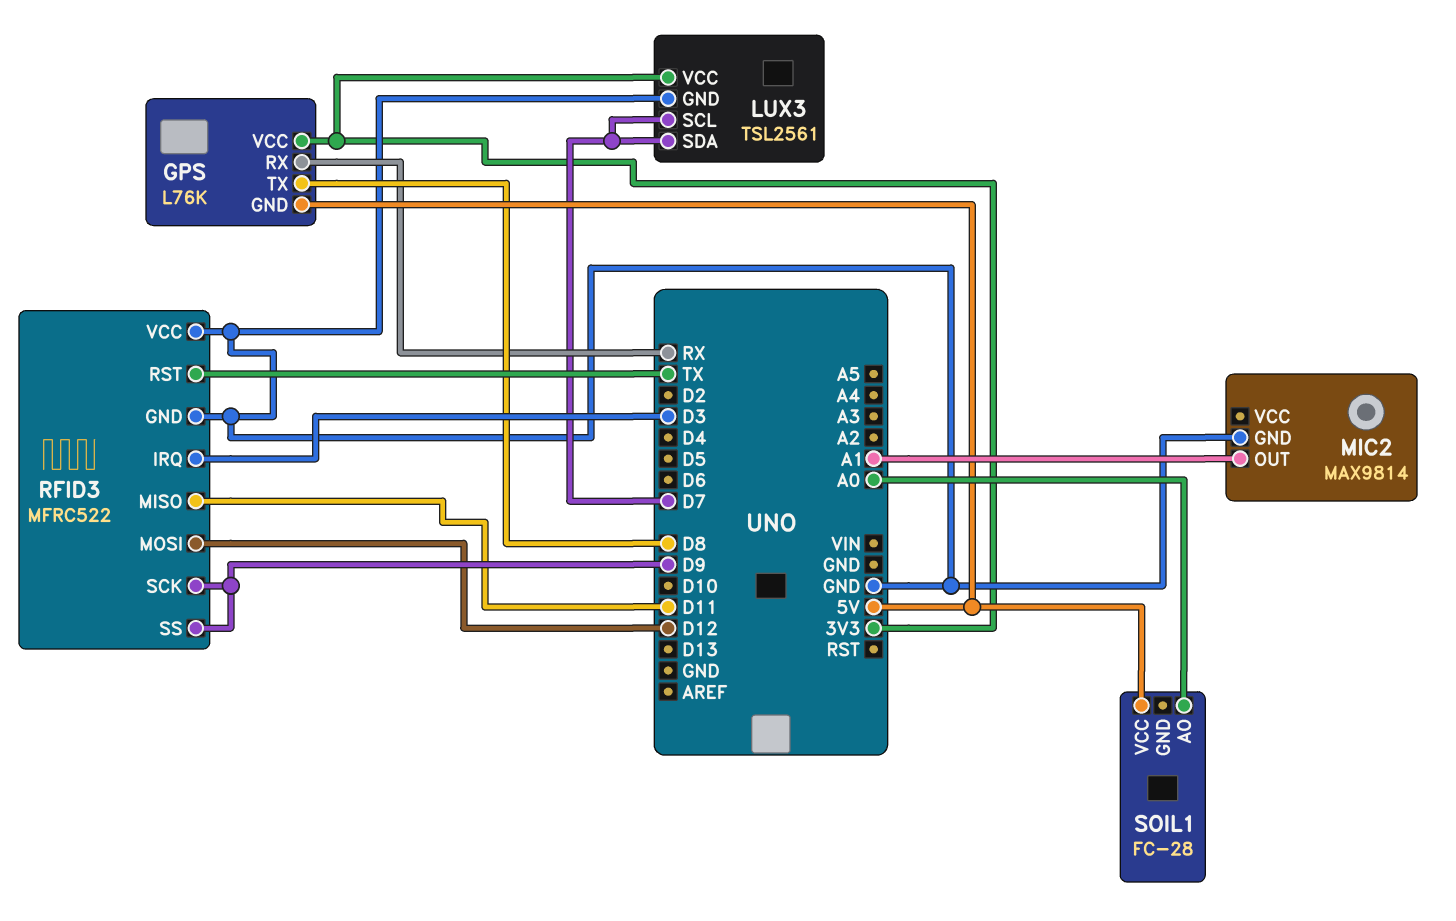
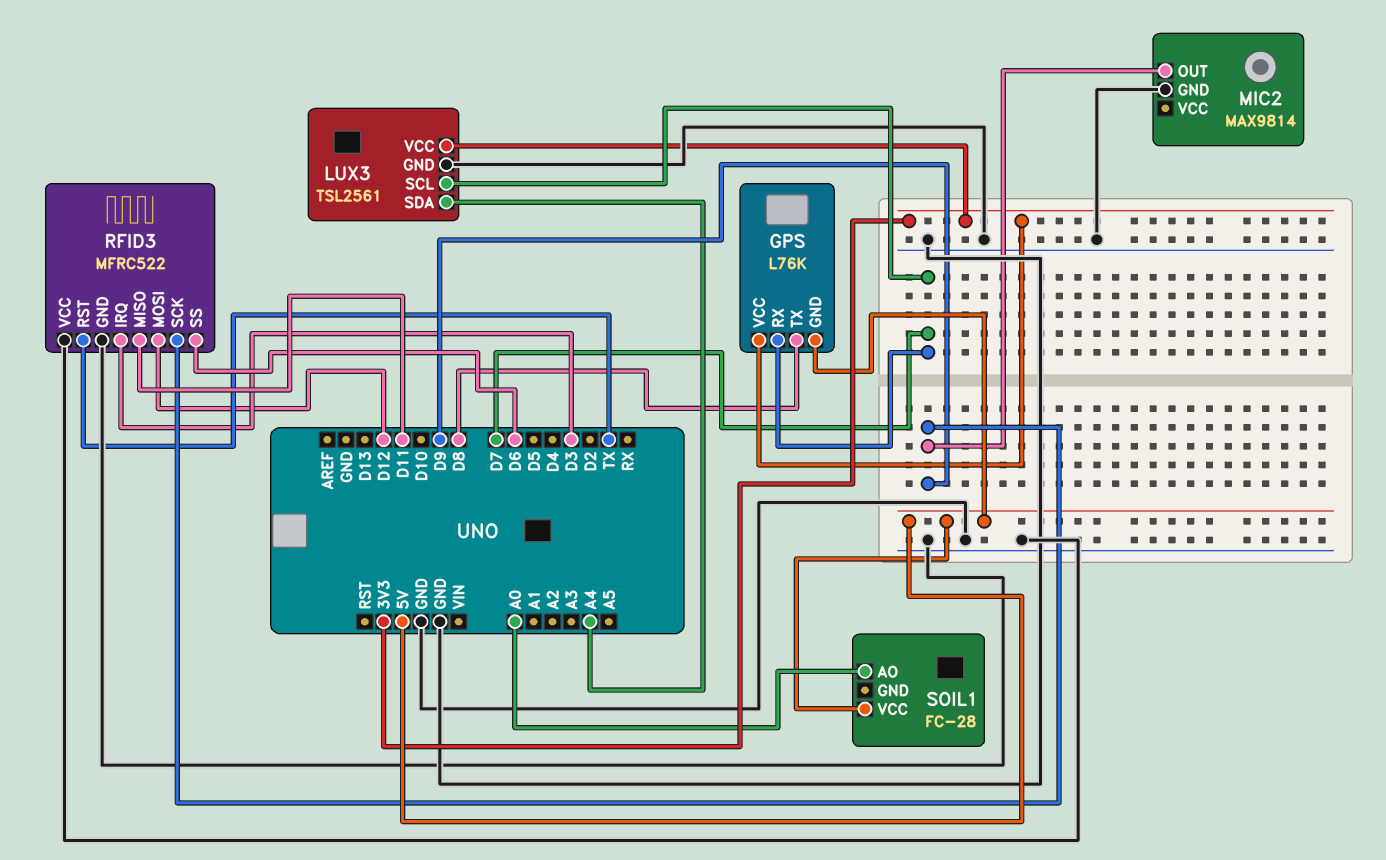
GPS pin RX: RX -> D7
LUX3 pin SDA: D7 -> A4
MIC2 pin OUT: A1 -> D9
RFID3 pin SS: D9 -> D6

